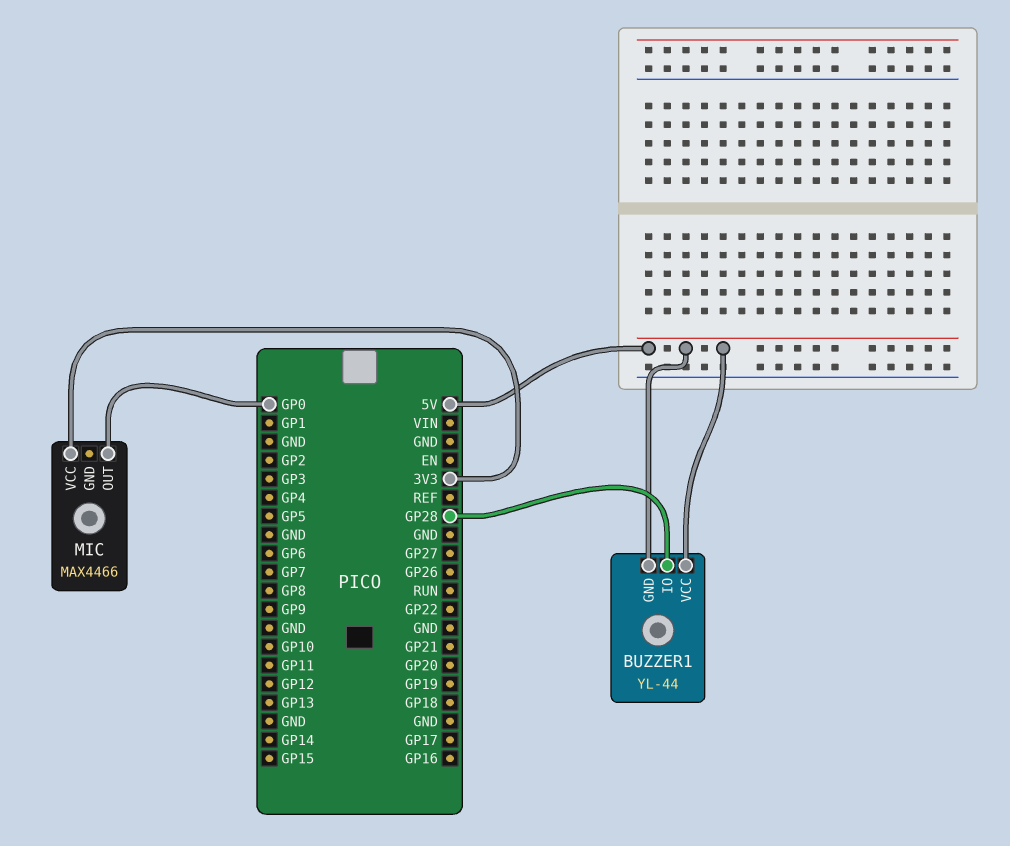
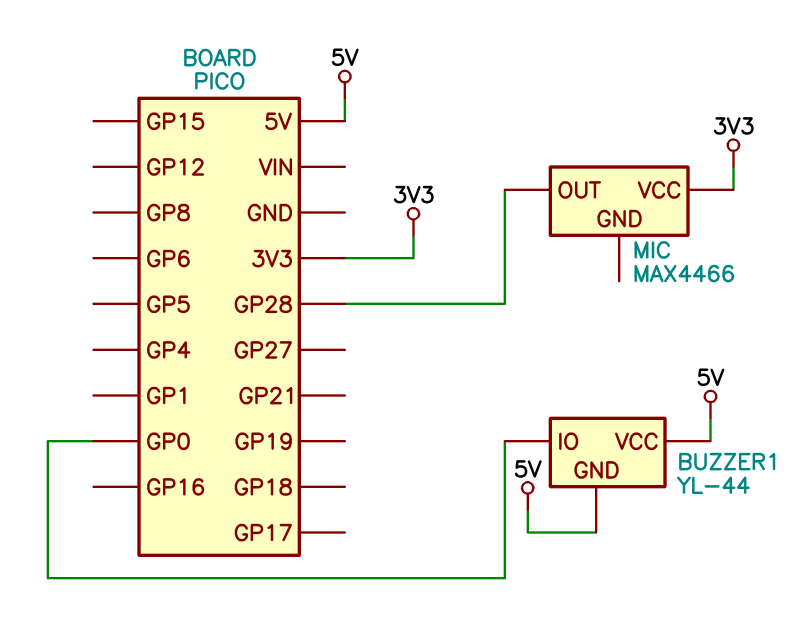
BUZZER1 pin IO: GP28 -> GP0
MIC pin OUT: GP0 -> GP28

